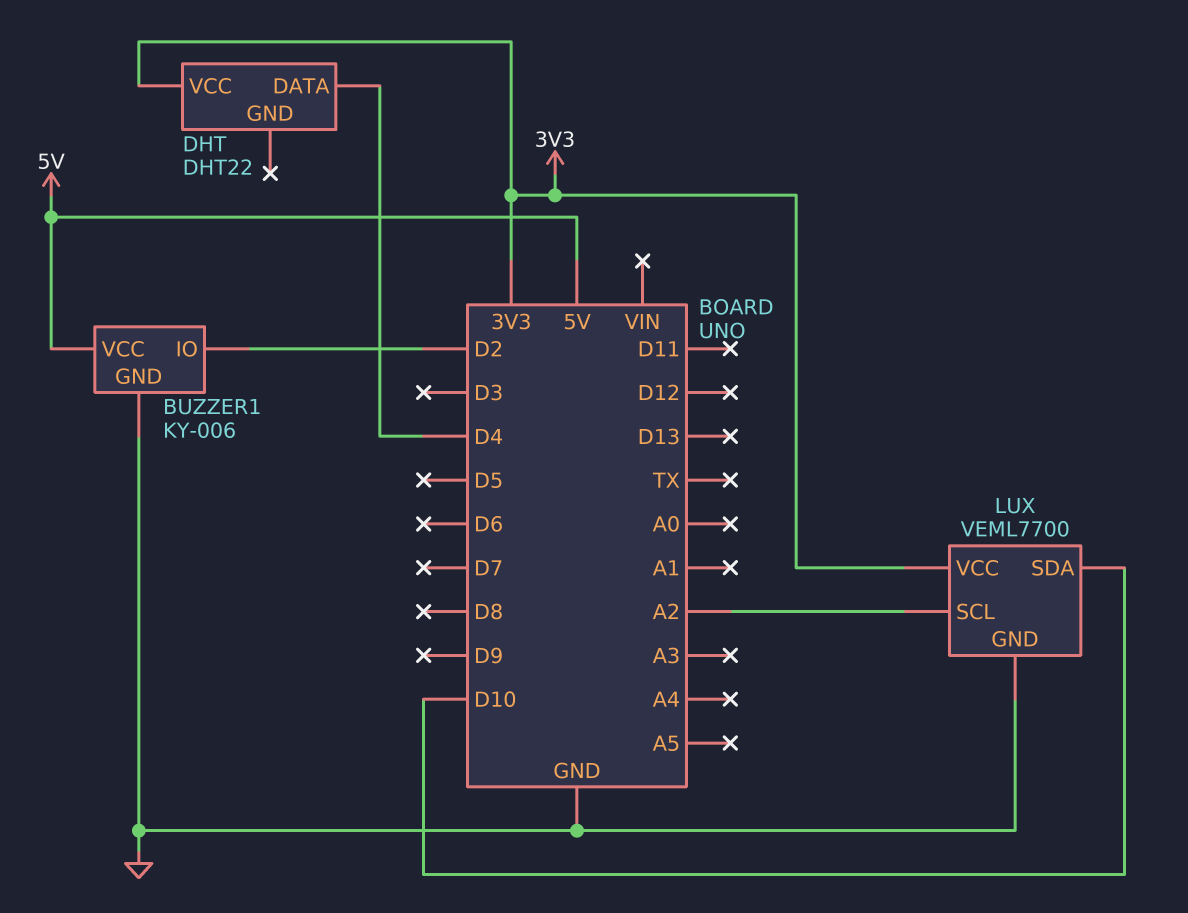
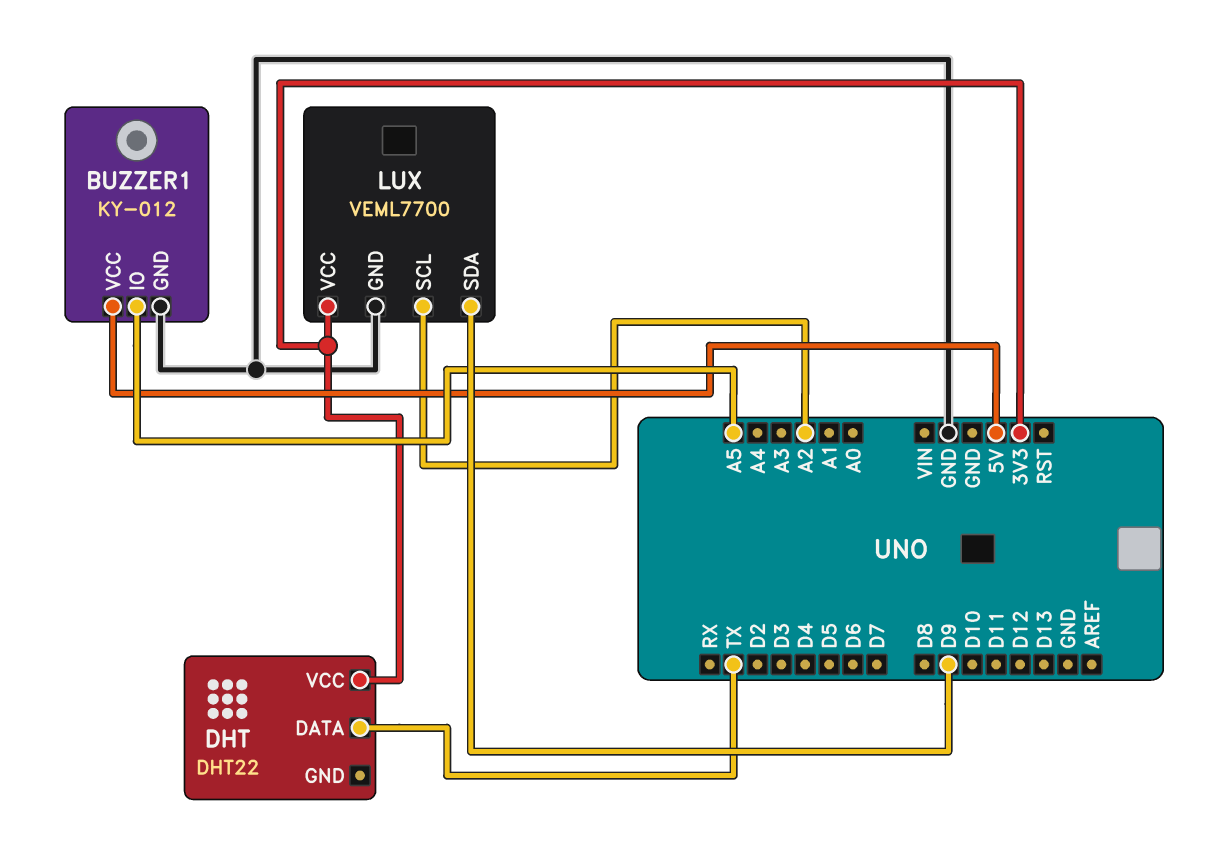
BUZZER1: KY-006 -> KY-012
BUZZER1 pin IO: D2 -> A5
DHT pin DATA: D4 -> TX
LUX pin SDA: D10 -> D9

